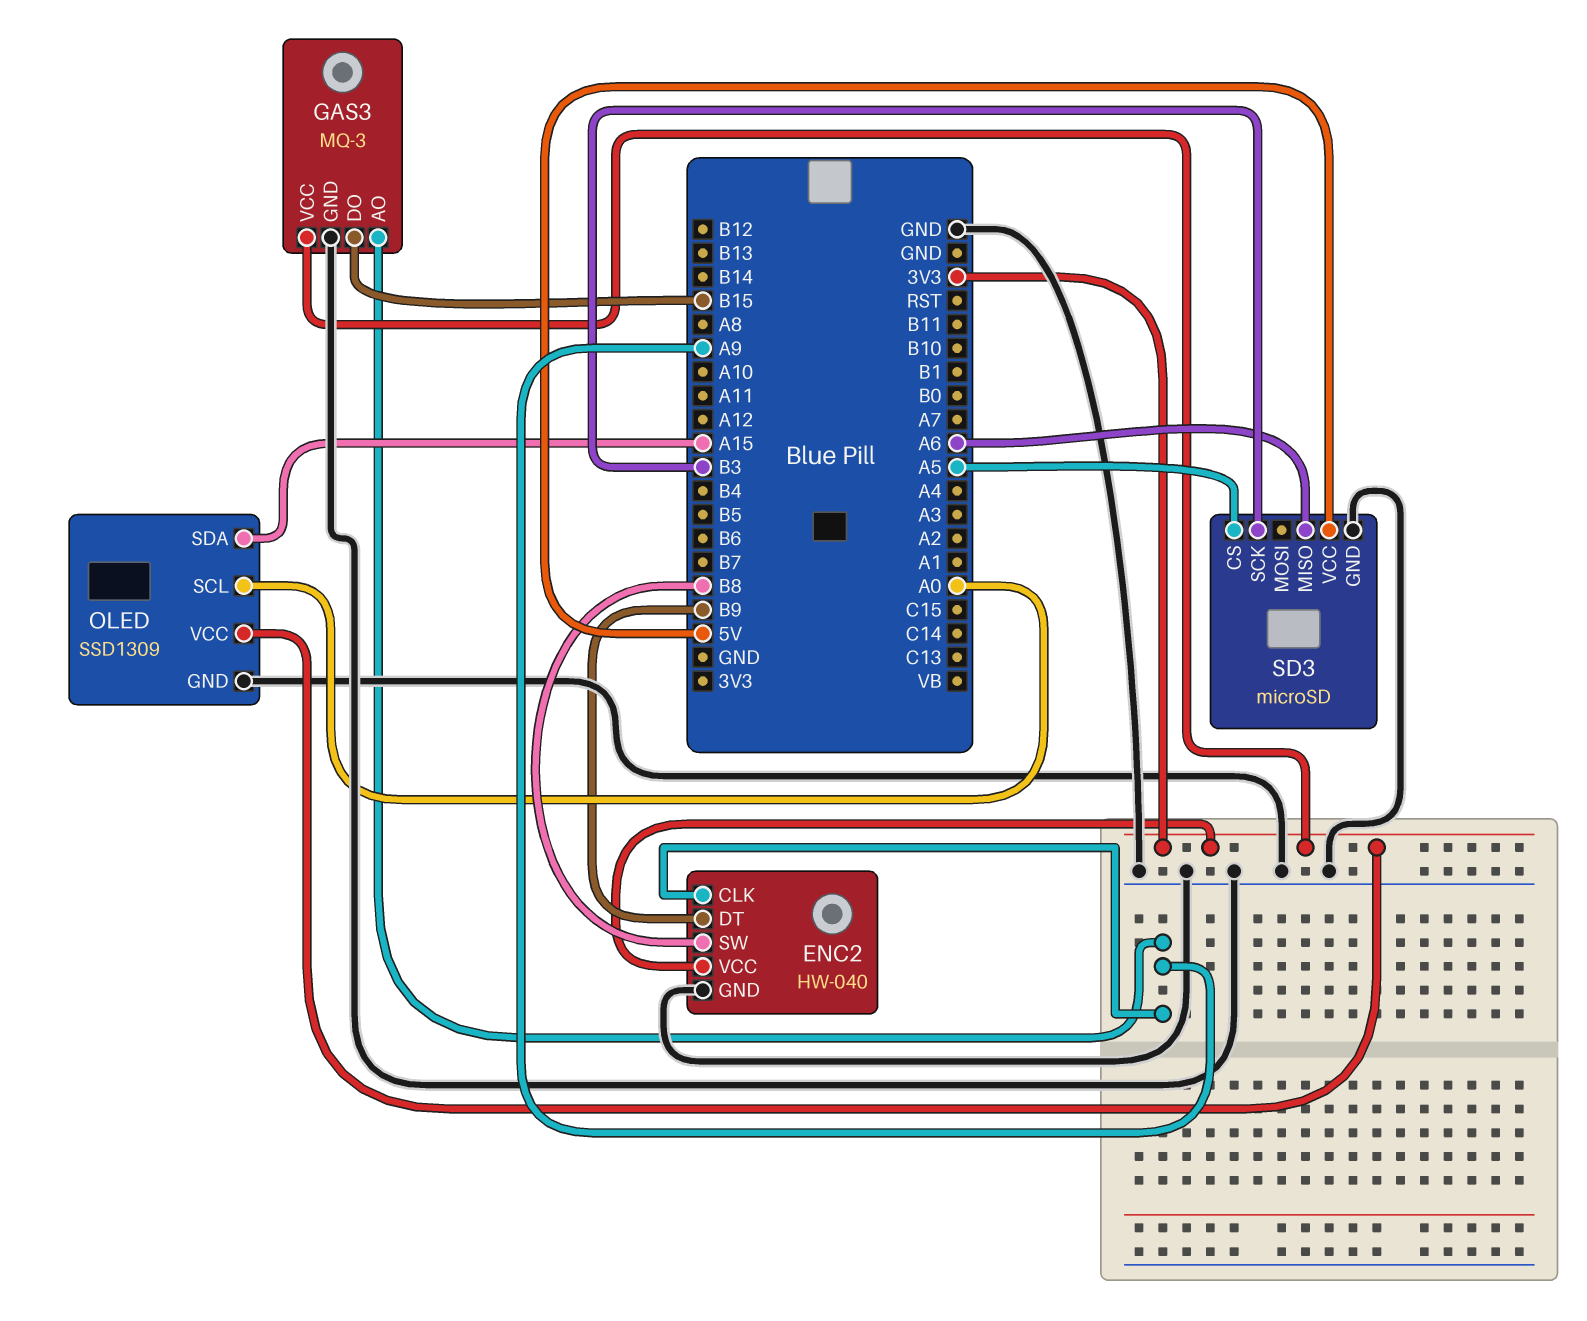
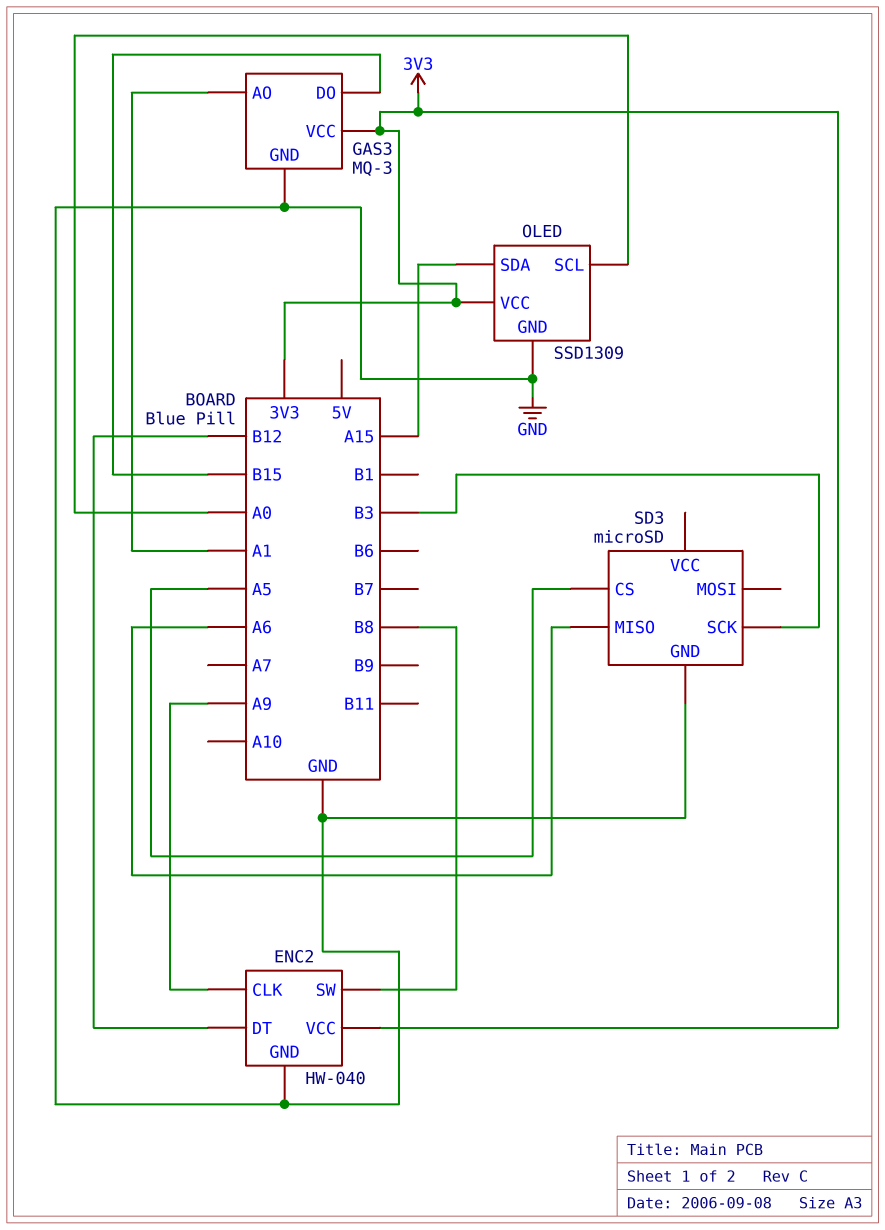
ENC2 pin DT: B9 -> B12
GAS3 pin AO: A9 -> A1
SD3 pin VCC: 5V -> none

